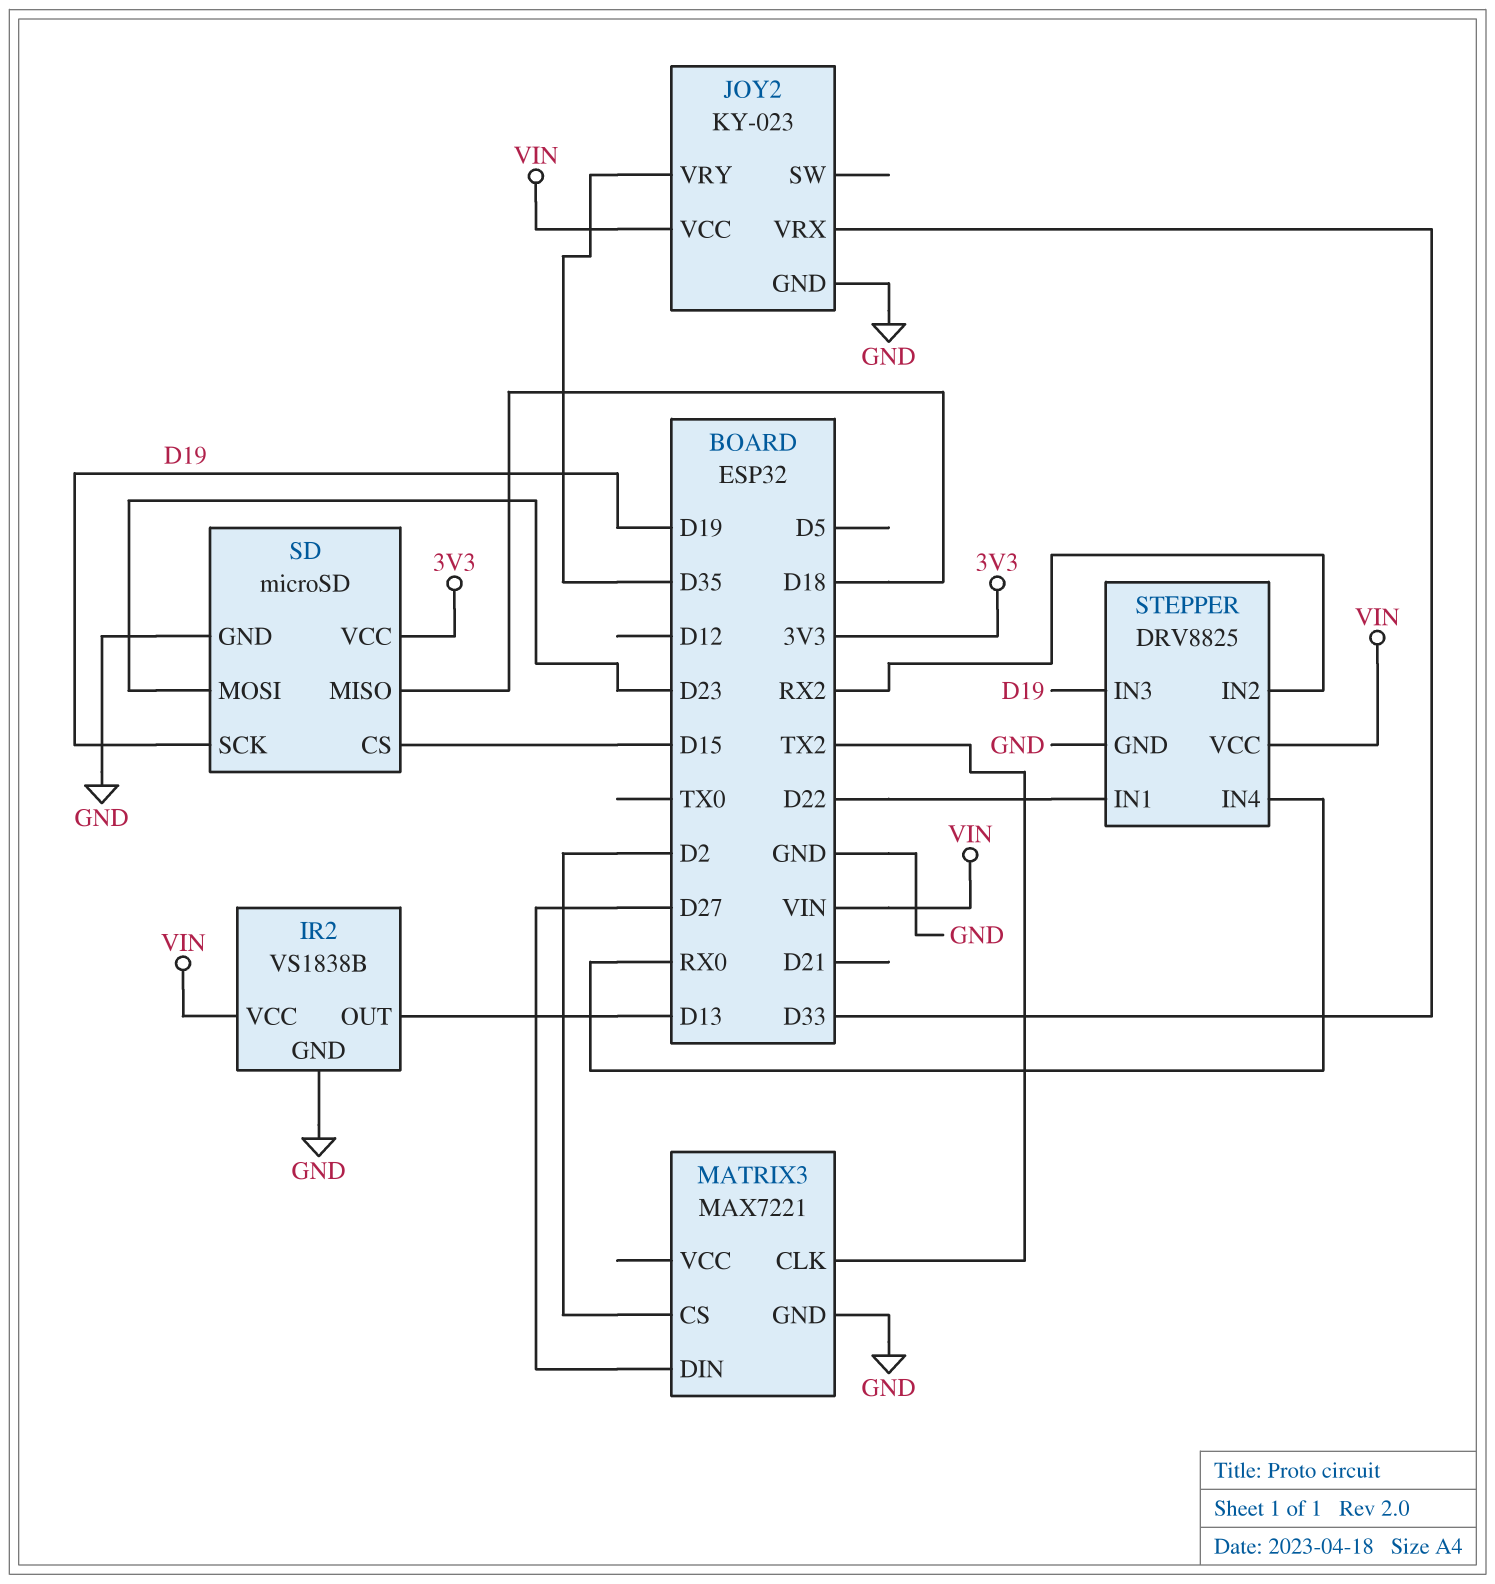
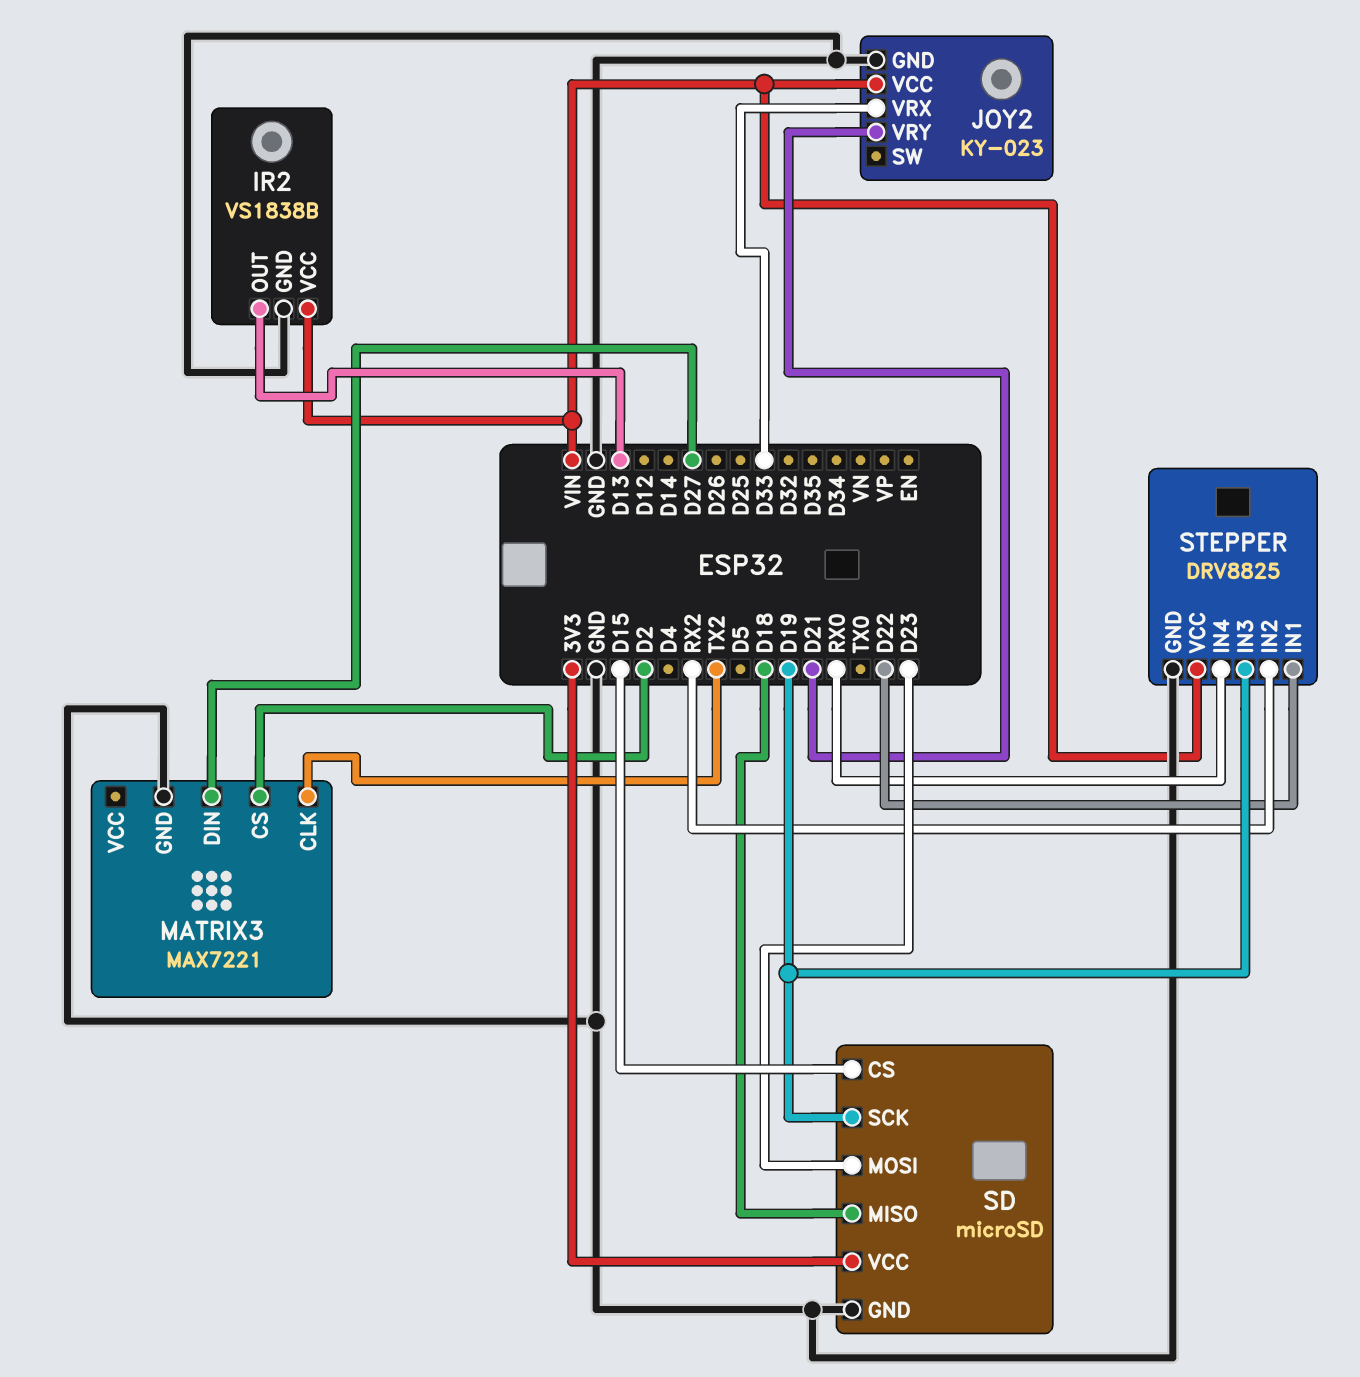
JOY2 pin VRY: D35 -> D21

